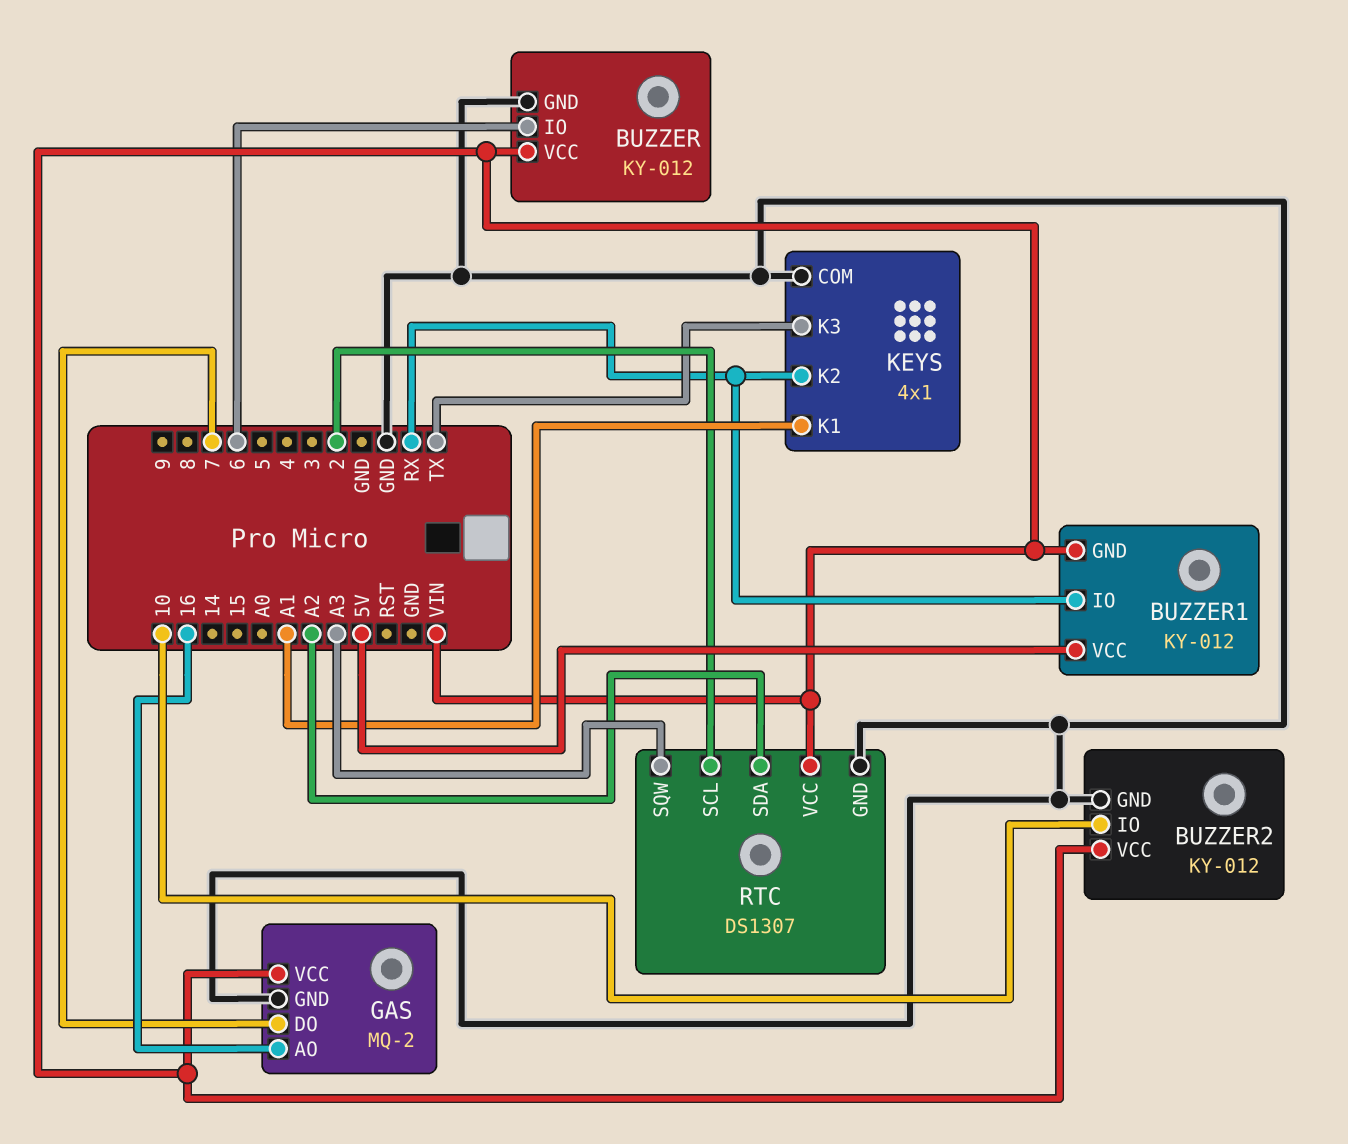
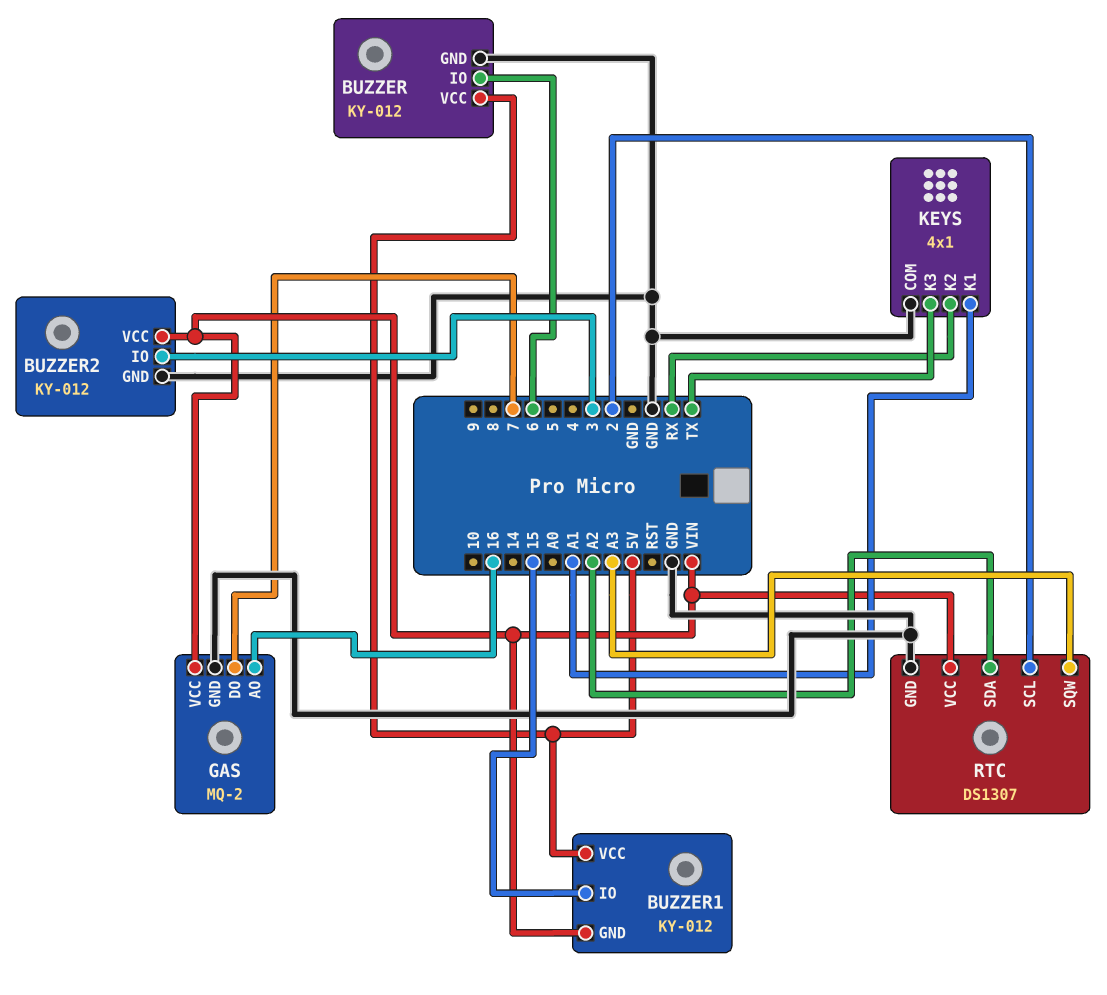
BUZZER pin VCC: VIN -> 5V
BUZZER1 pin IO: RX -> 15
BUZZER2 pin IO: 10 -> 3

